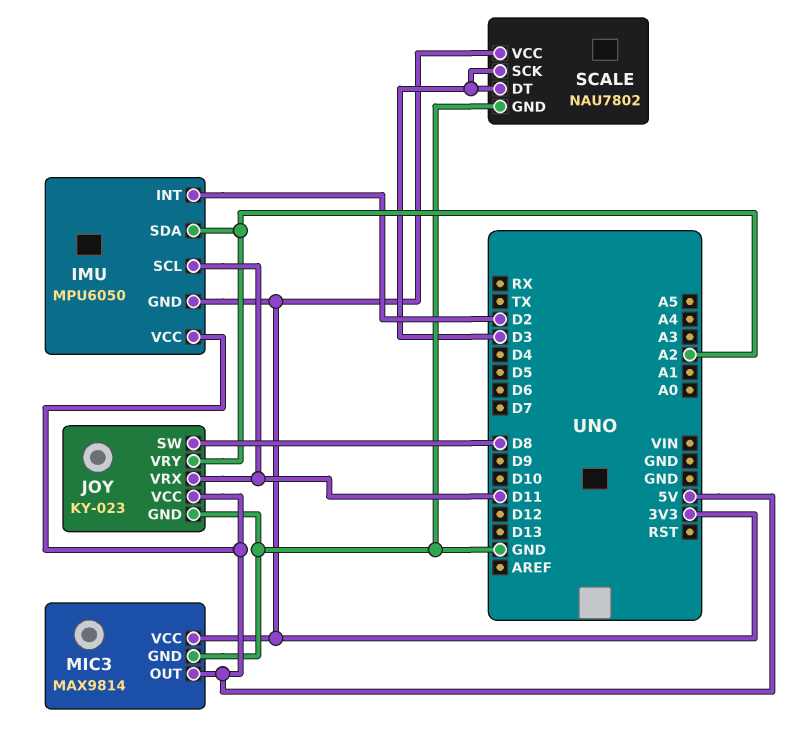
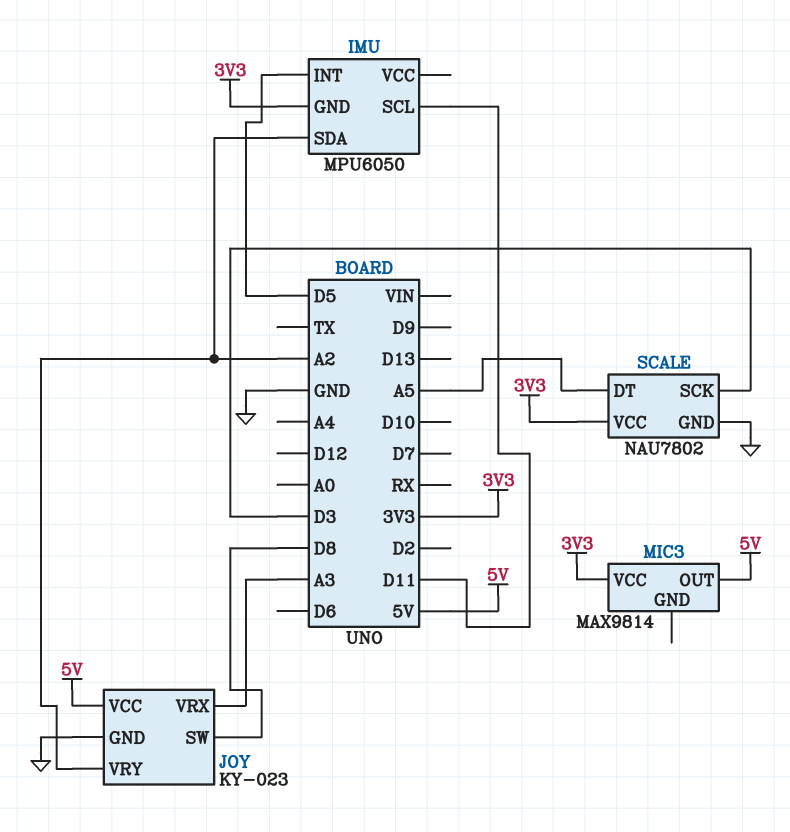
IMU pin INT: D2 -> D5
IMU pin VCC: 5V -> none
JOY pin VRX: D11 -> A3
MIC3 pin GND: GND -> none
SCALE pin DT: D3 -> A5

